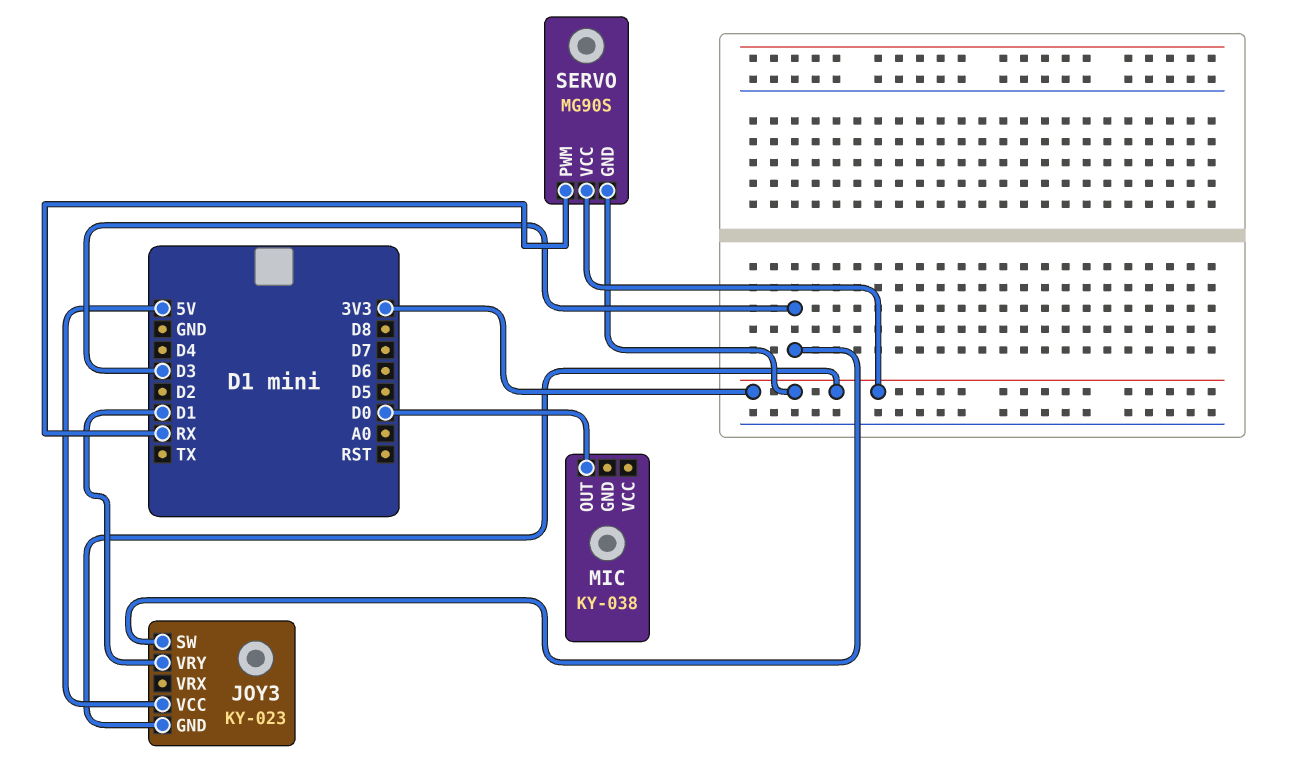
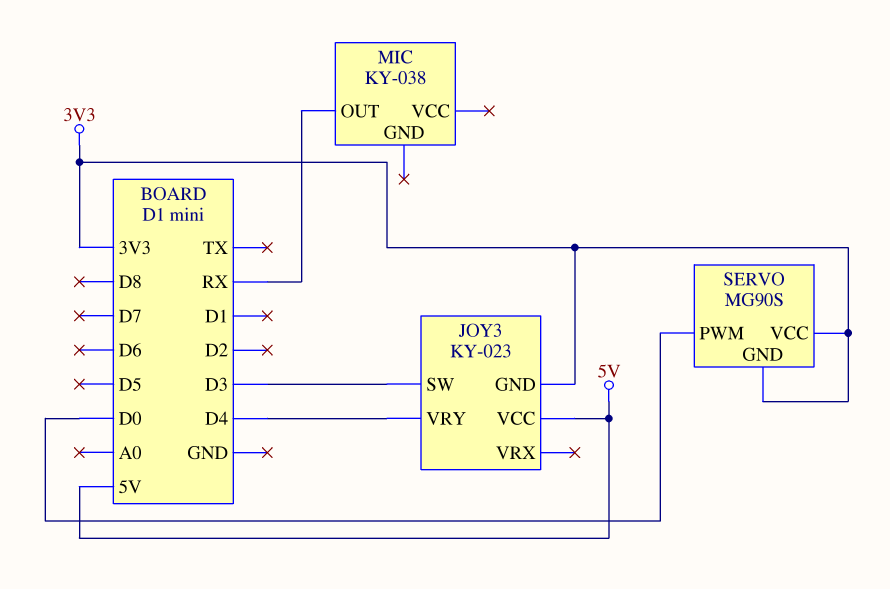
JOY3 pin VRY: D1 -> D4
MIC pin OUT: D0 -> RX
SERVO pin PWM: RX -> D0

